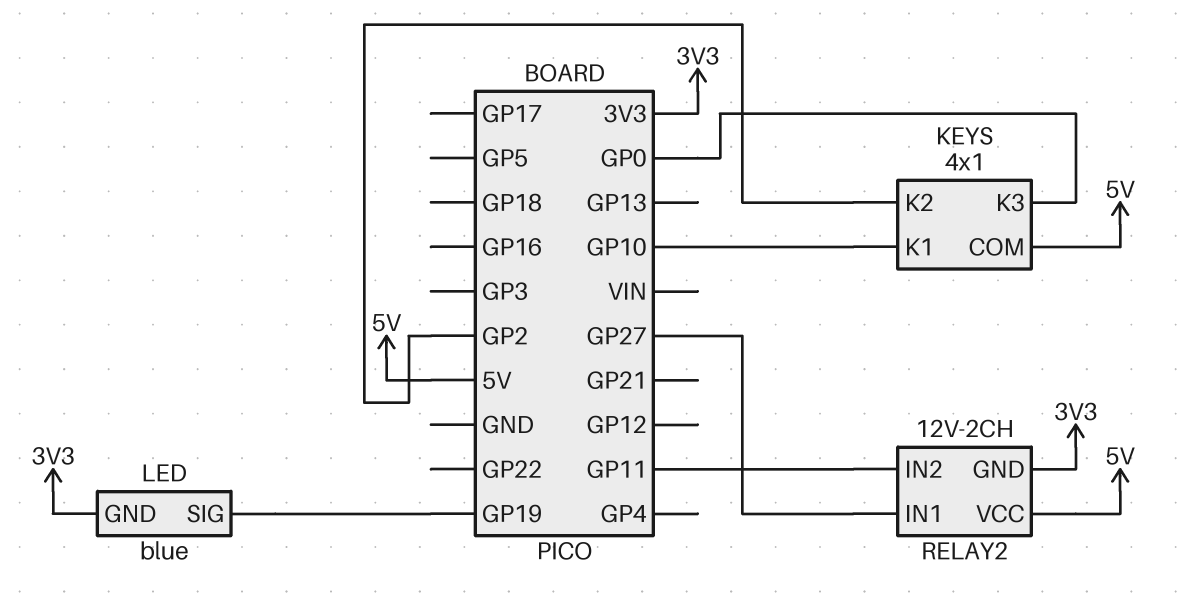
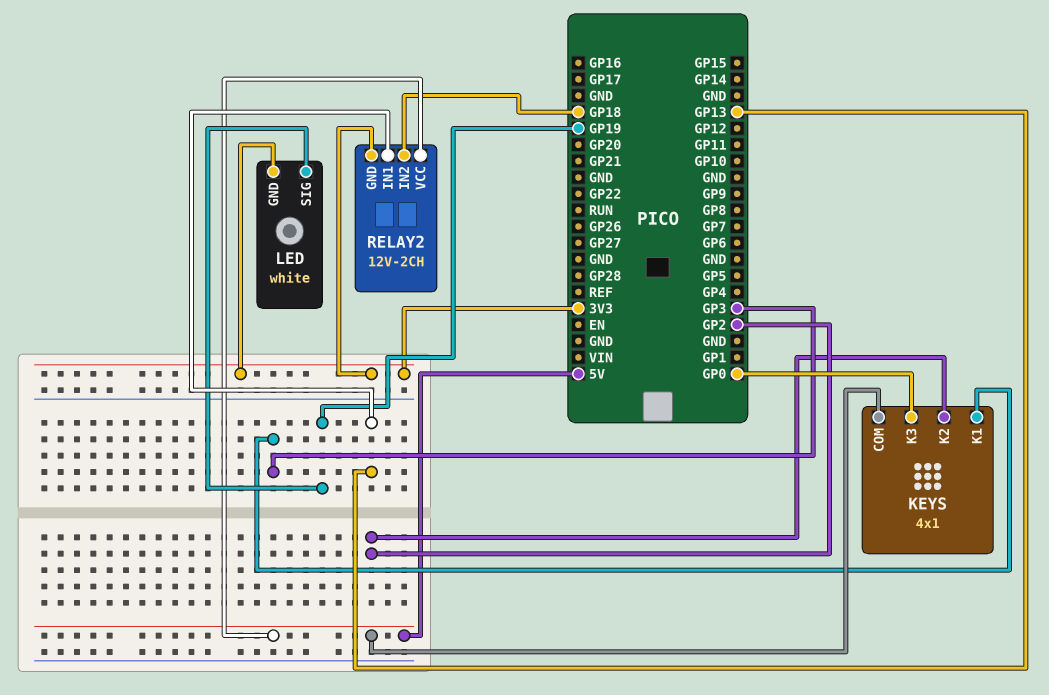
KEYS pin K1: GP10 -> GP3
LED: blue -> white
RELAY2 pin IN1: GP27 -> GP13
RELAY2 pin IN2: GP11 -> GP18

